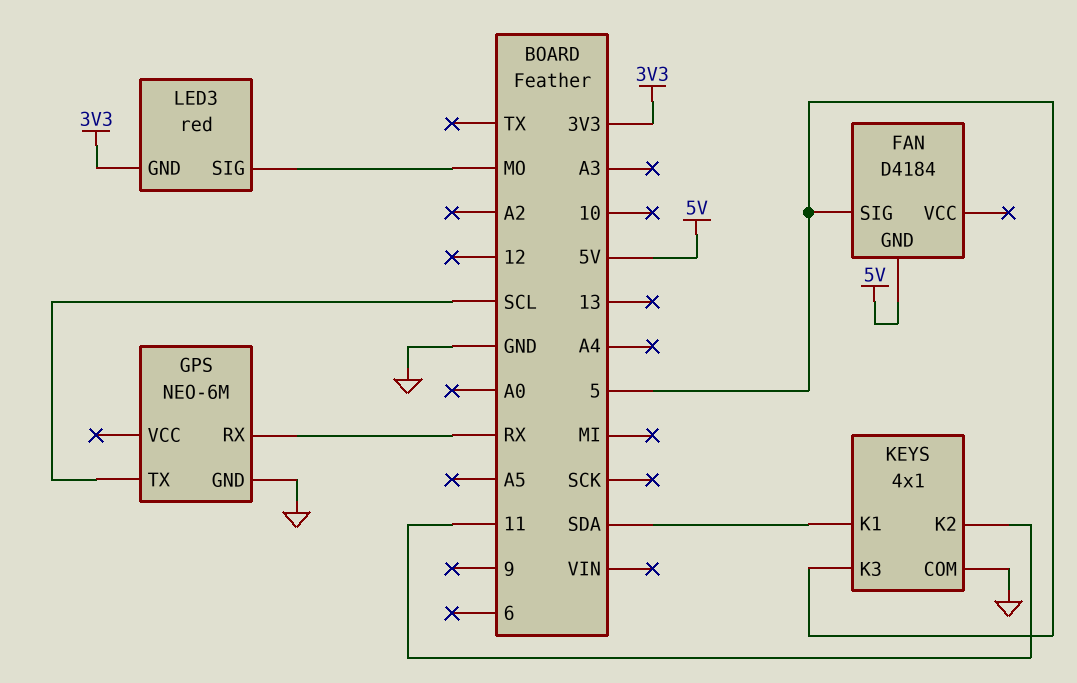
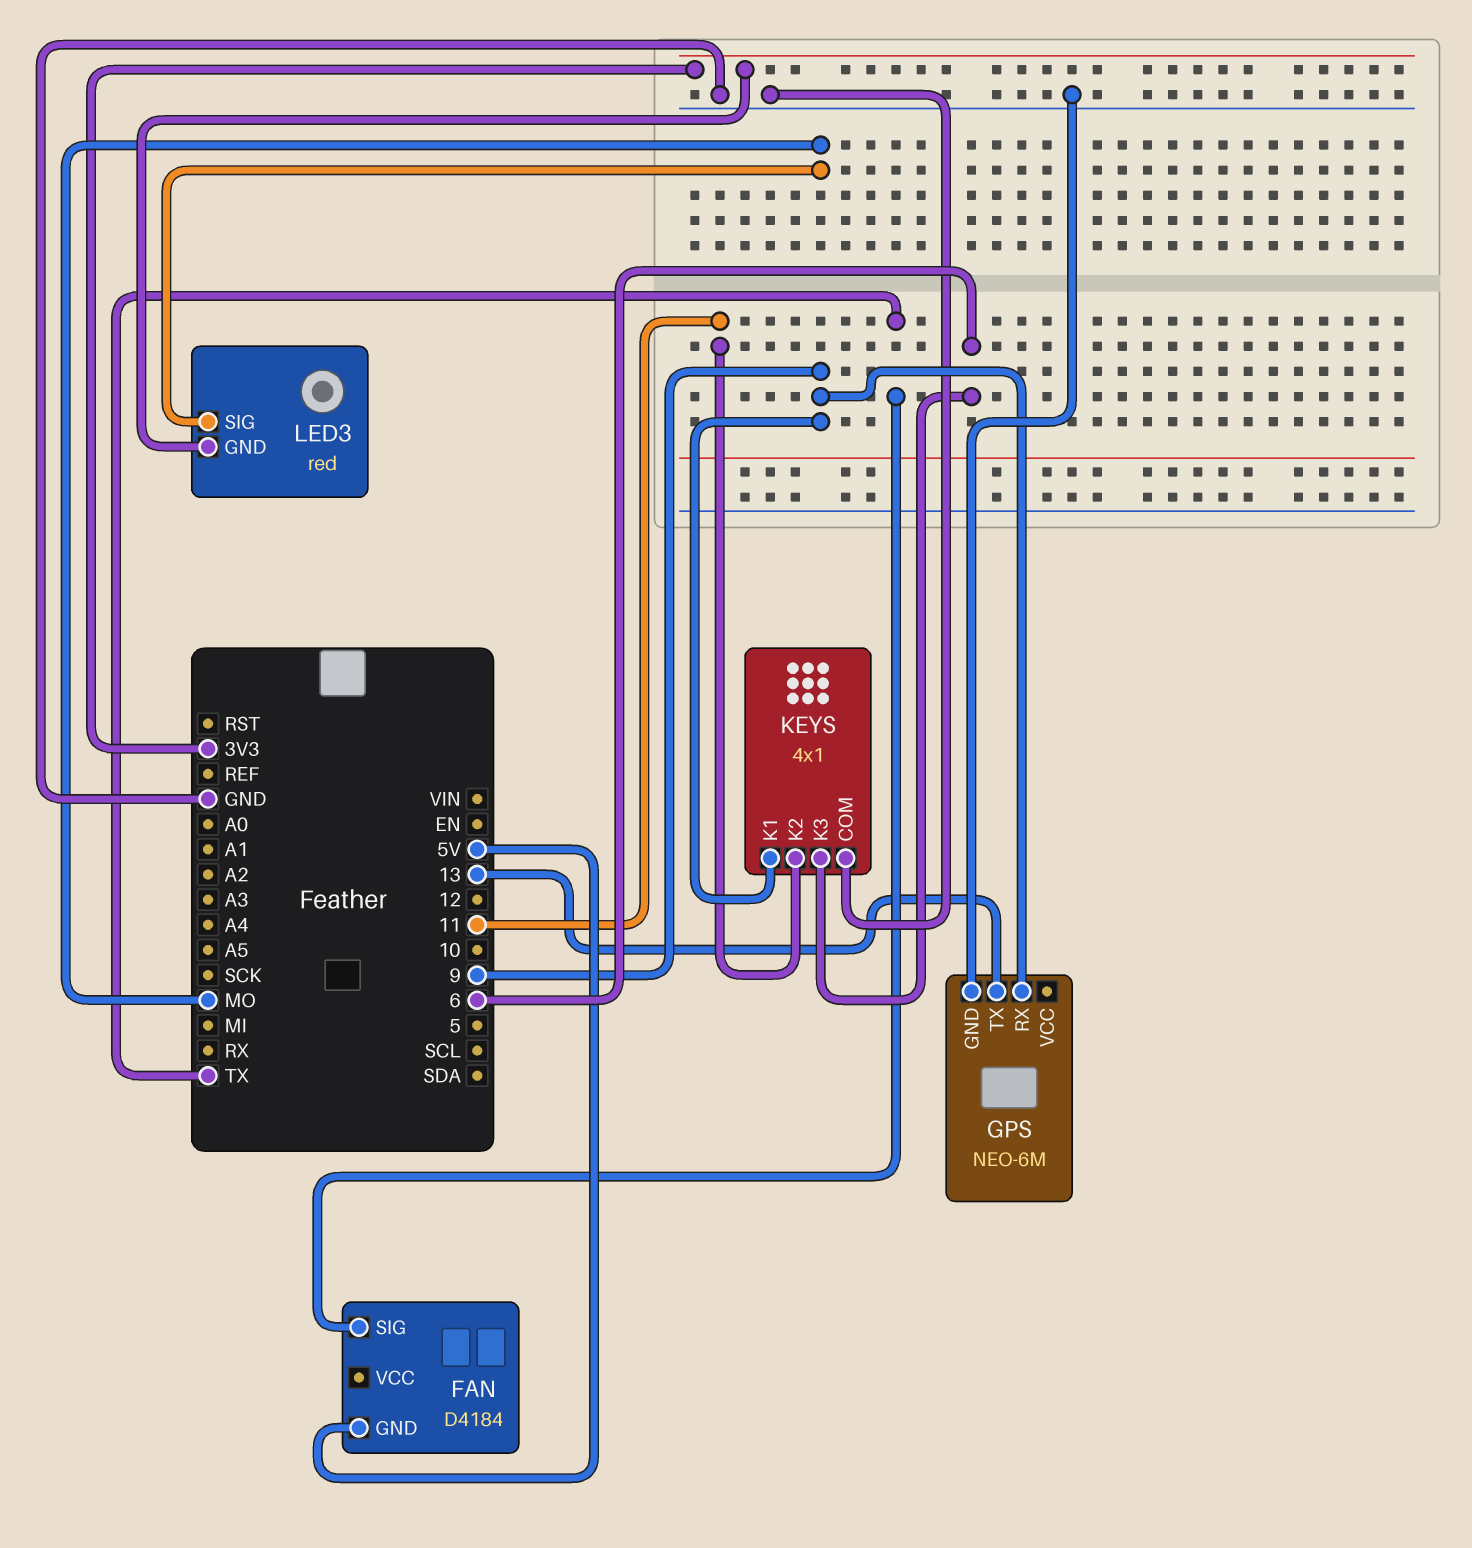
FAN pin SIG: 5 -> TX
GPS pin RX: RX -> 9
GPS pin TX: SCL -> 13
KEYS pin K1: SDA -> 9
KEYS pin K3: 5 -> 6

